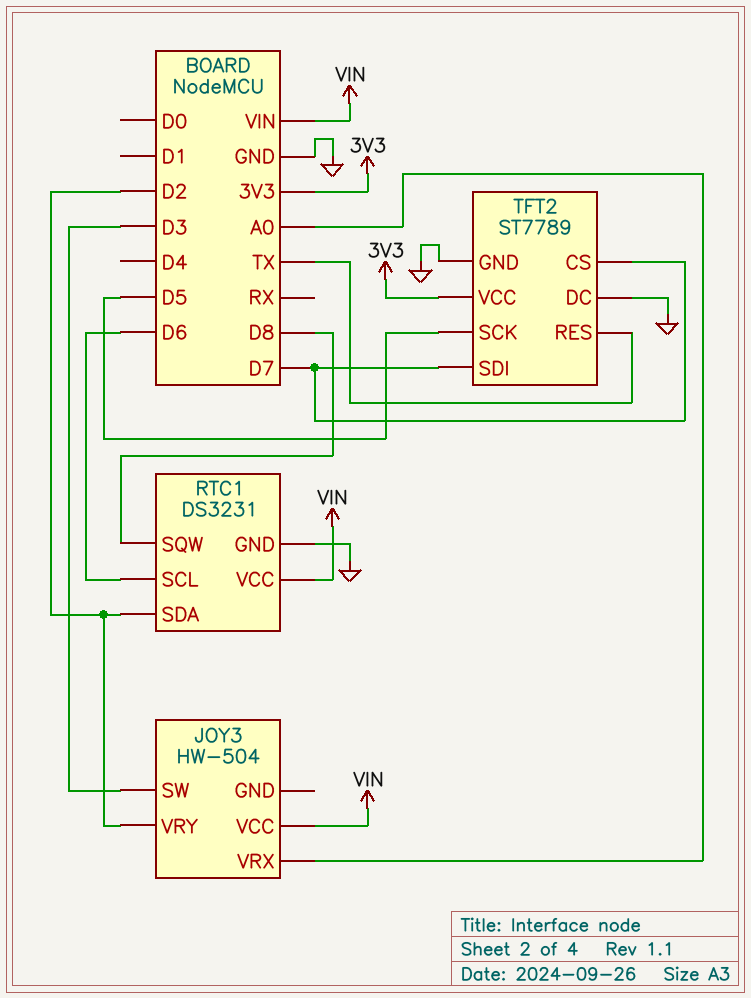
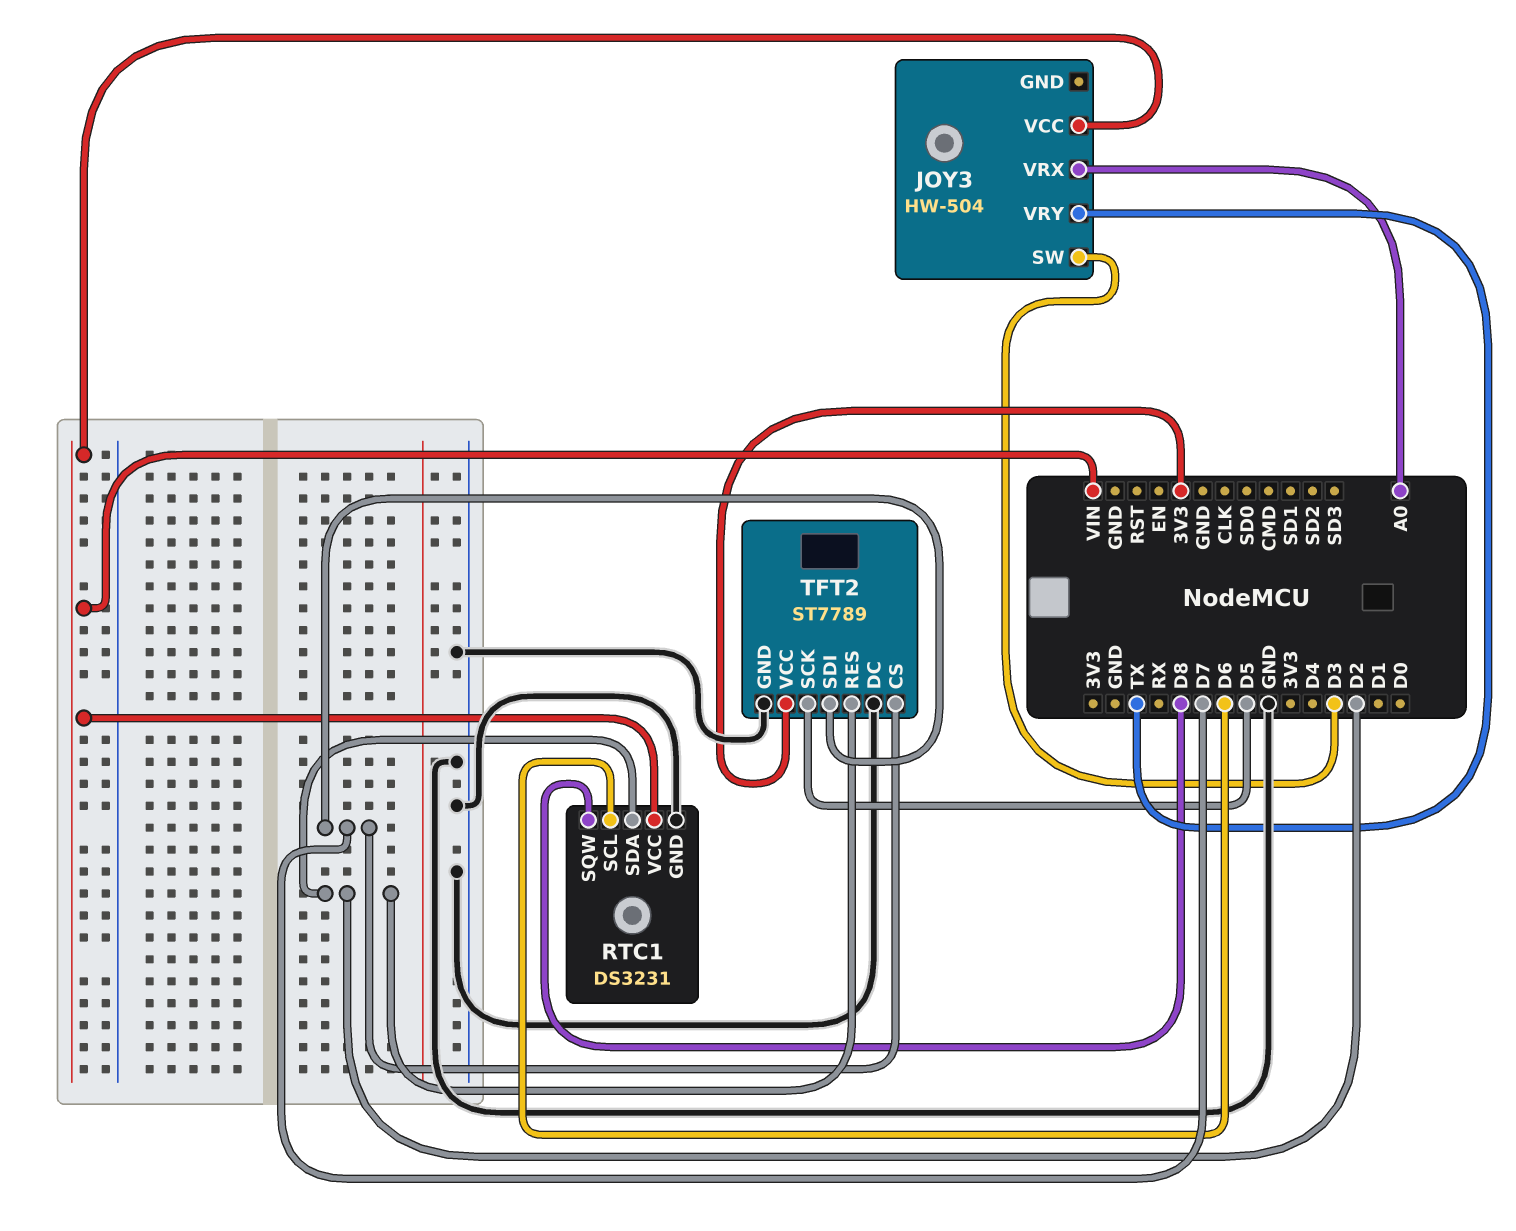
JOY3 pin VRY: D2 -> TX
TFT2 pin RES: TX -> D2

